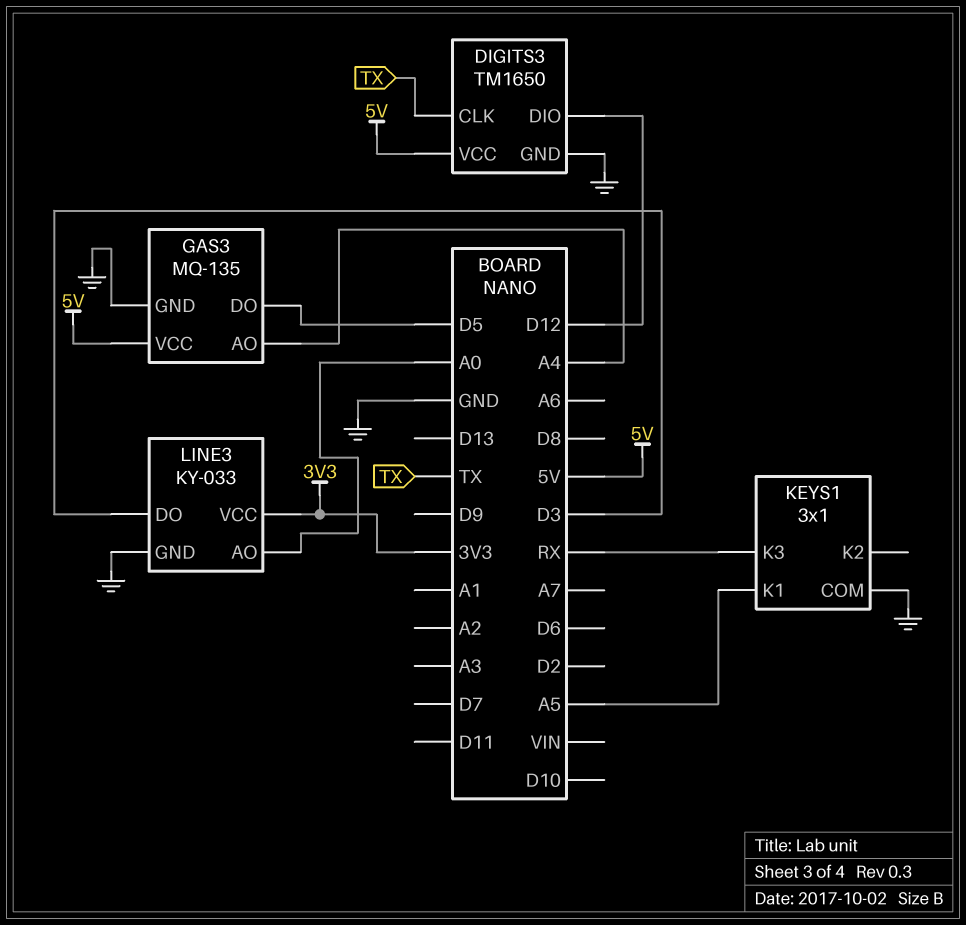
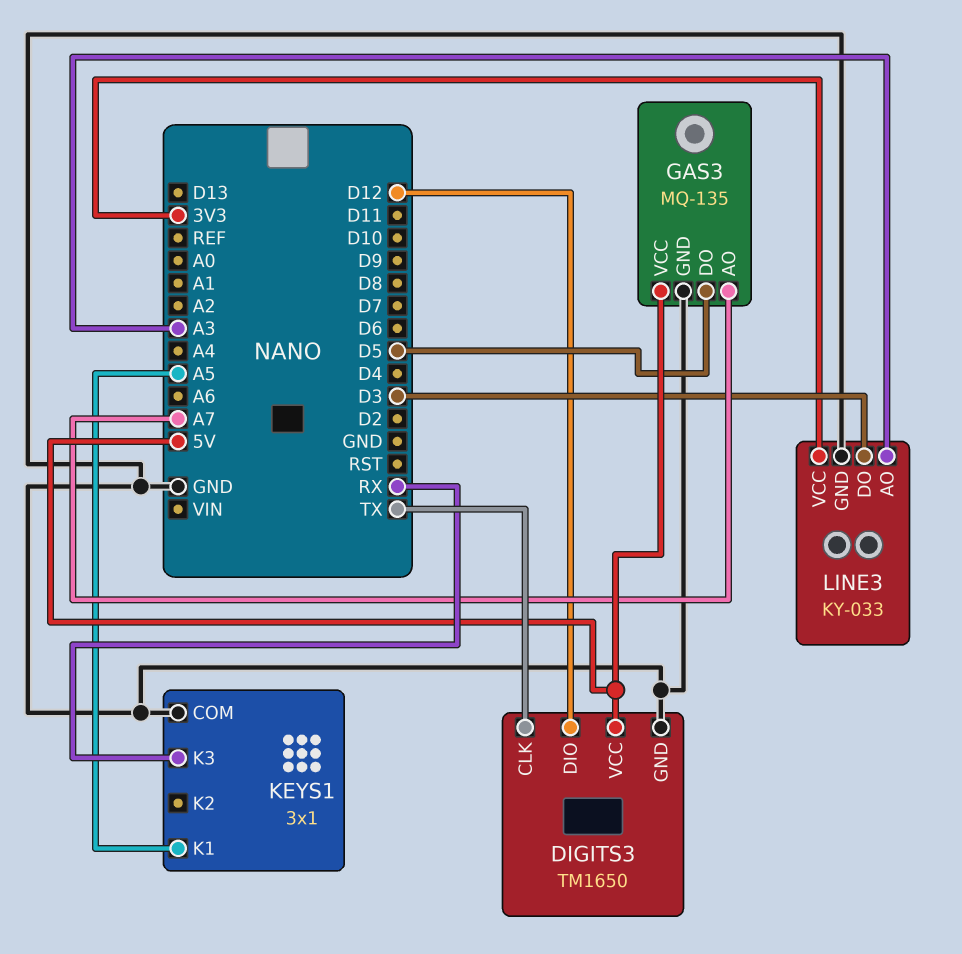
GAS3 pin AO: A4 -> A7
LINE3 pin AO: A0 -> A3

